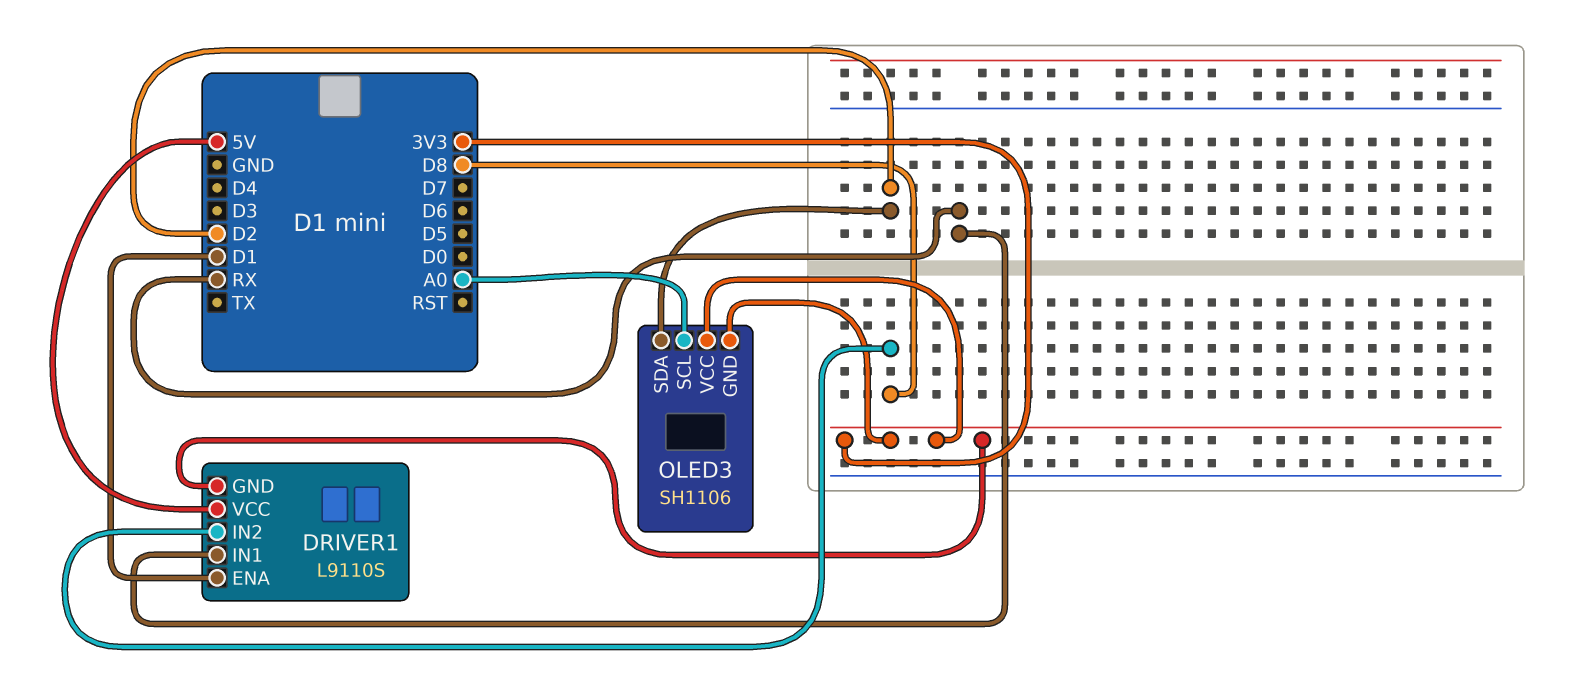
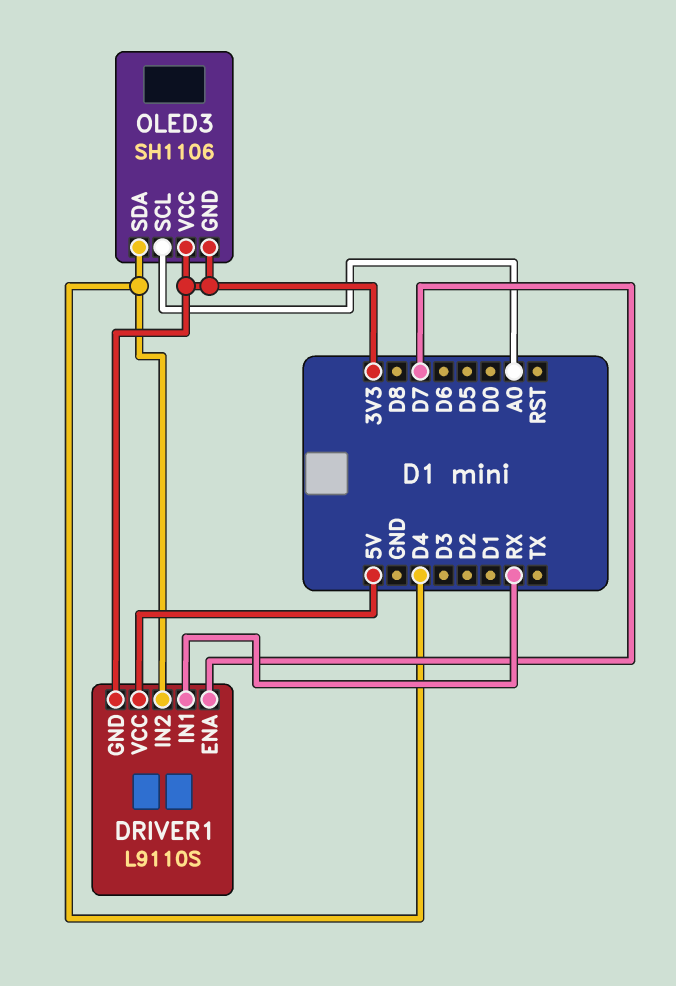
DRIVER1 pin ENA: D1 -> D7
DRIVER1 pin IN2: D8 -> D4
OLED3 pin SDA: D2 -> D4

